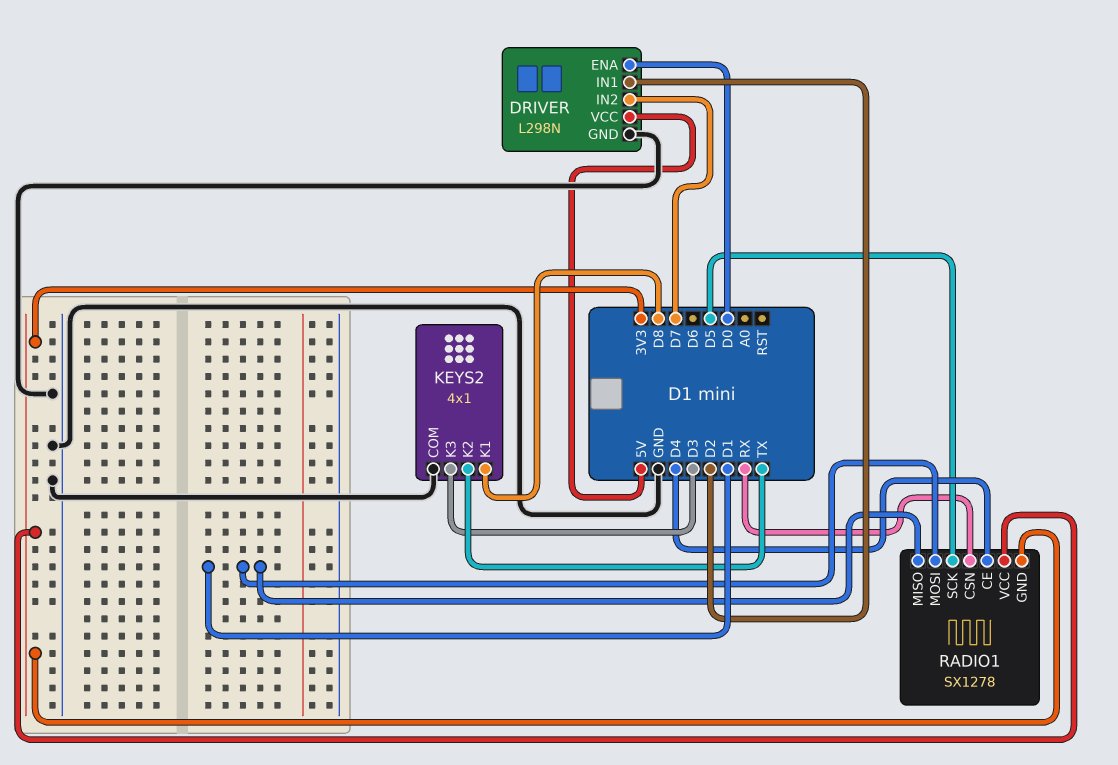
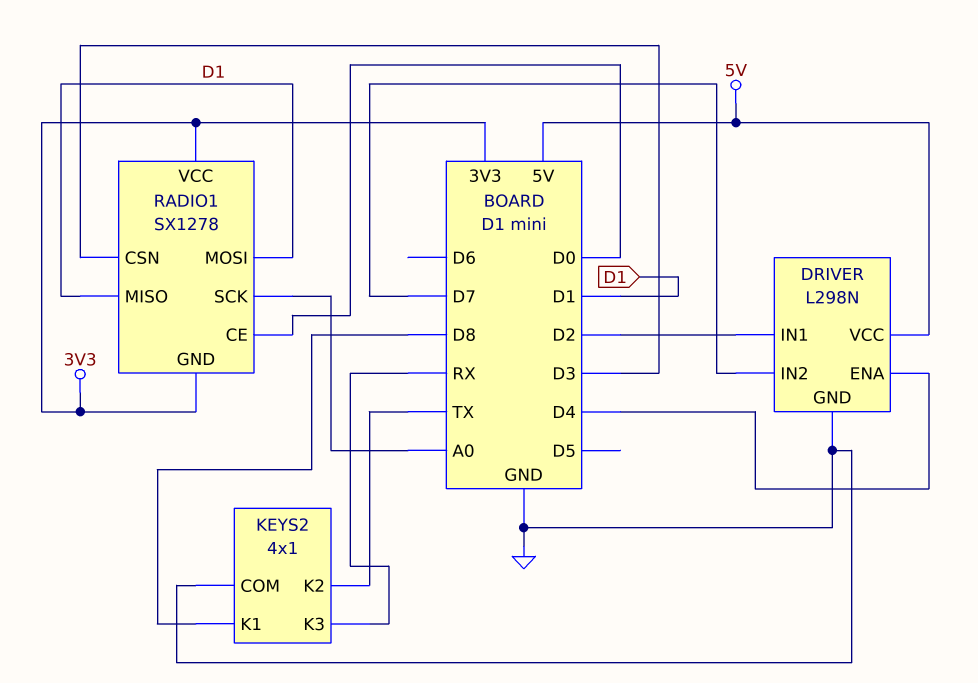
DRIVER pin ENA: D0 -> D4
KEYS2 pin K3: D3 -> RX
RADIO1 pin CE: D4 -> D0
RADIO1 pin CSN: RX -> D3
RADIO1 pin SCK: D5 -> A0

